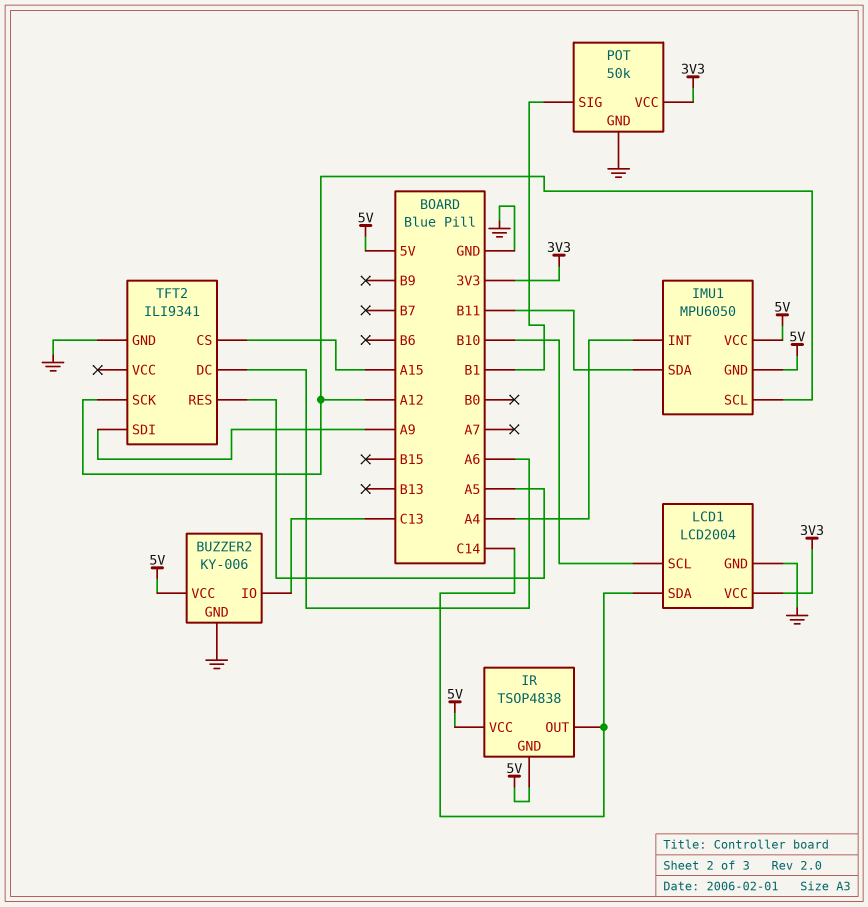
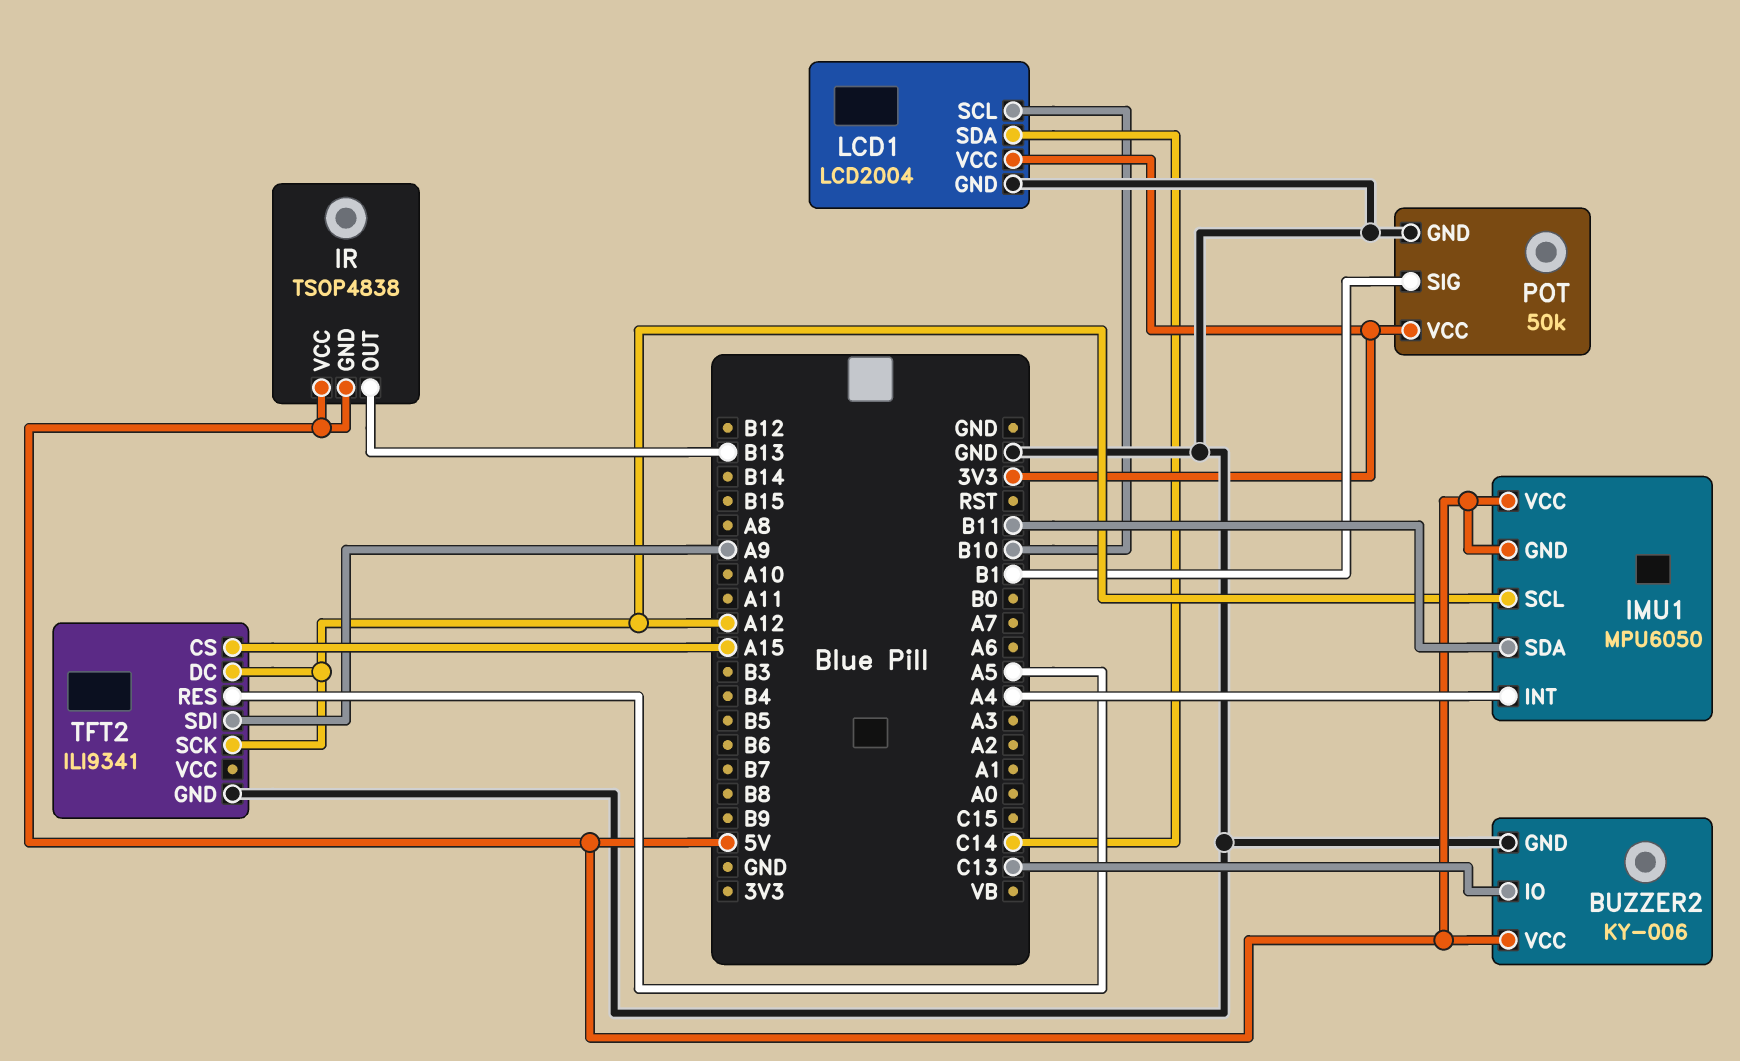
IR pin OUT: C14 -> B13
TFT2 pin DC: A6 -> A12

